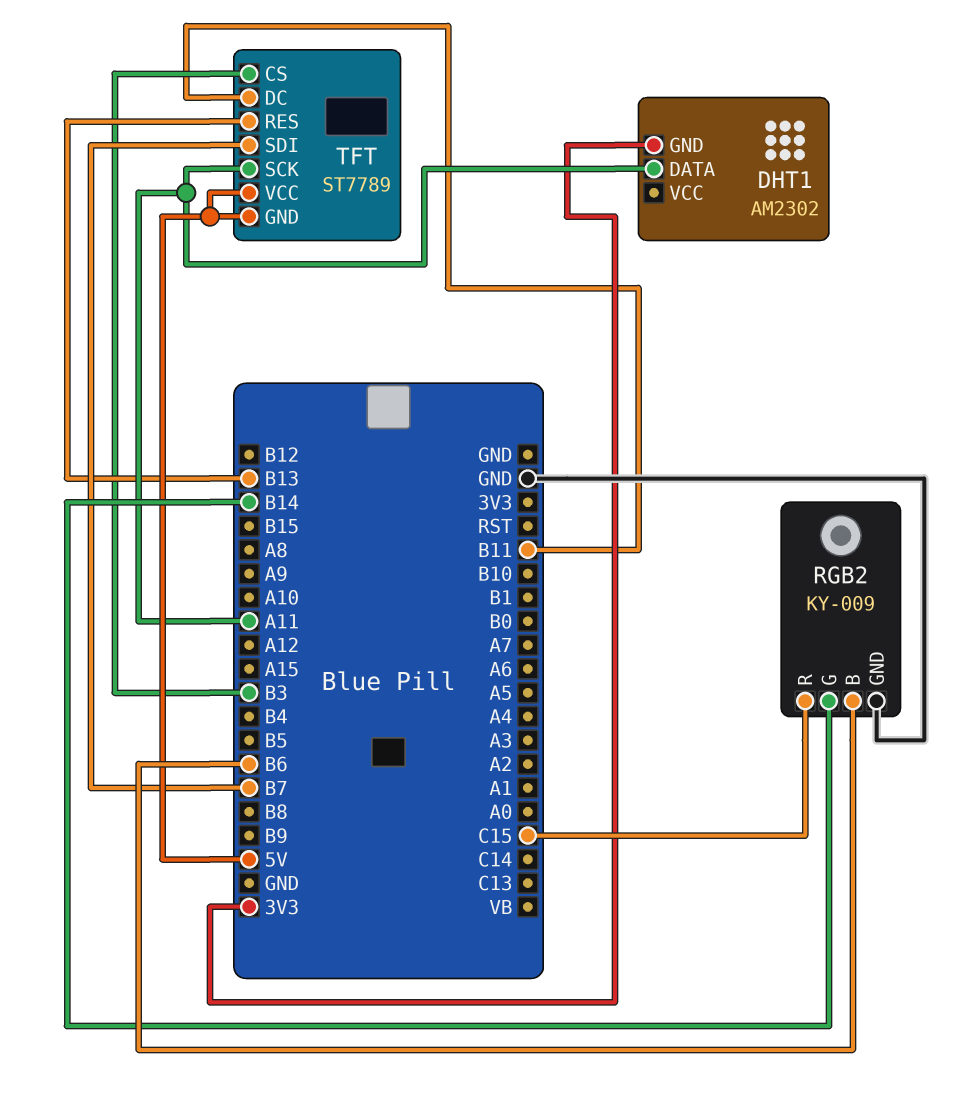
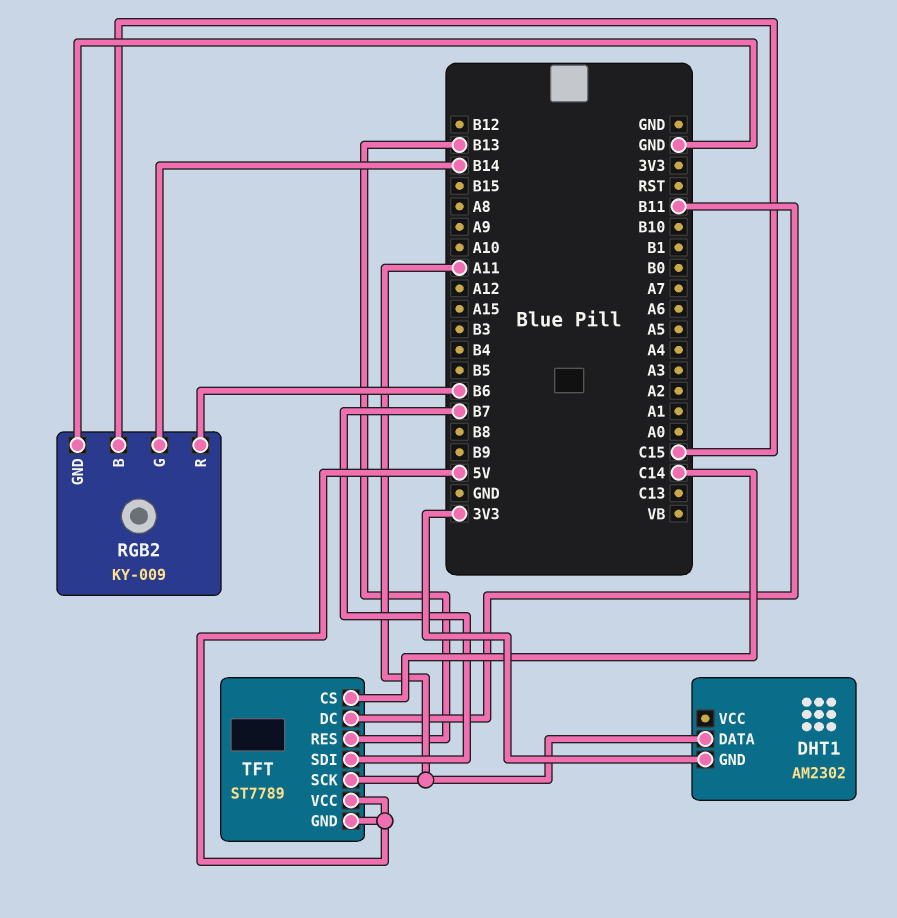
RGB2 pin B: B6 -> C15
RGB2 pin R: C15 -> B6
TFT pin CS: B3 -> C14

